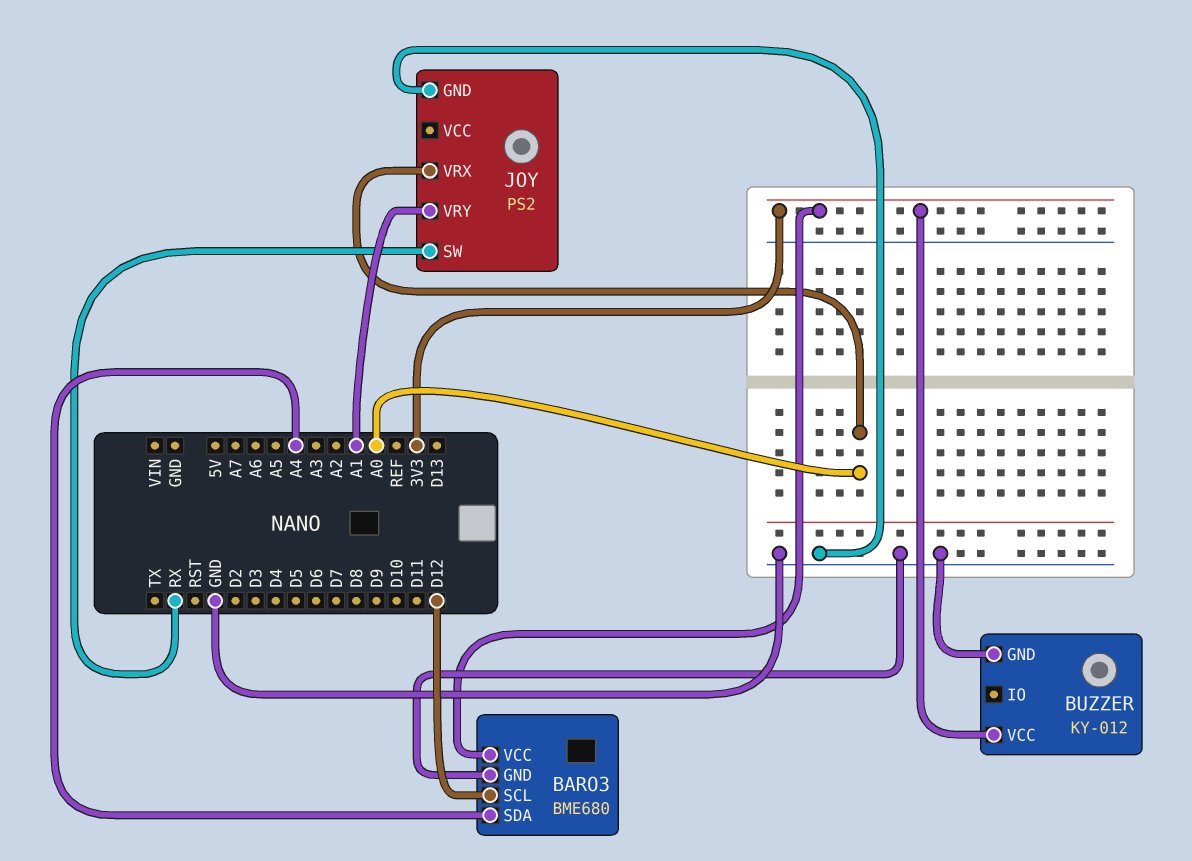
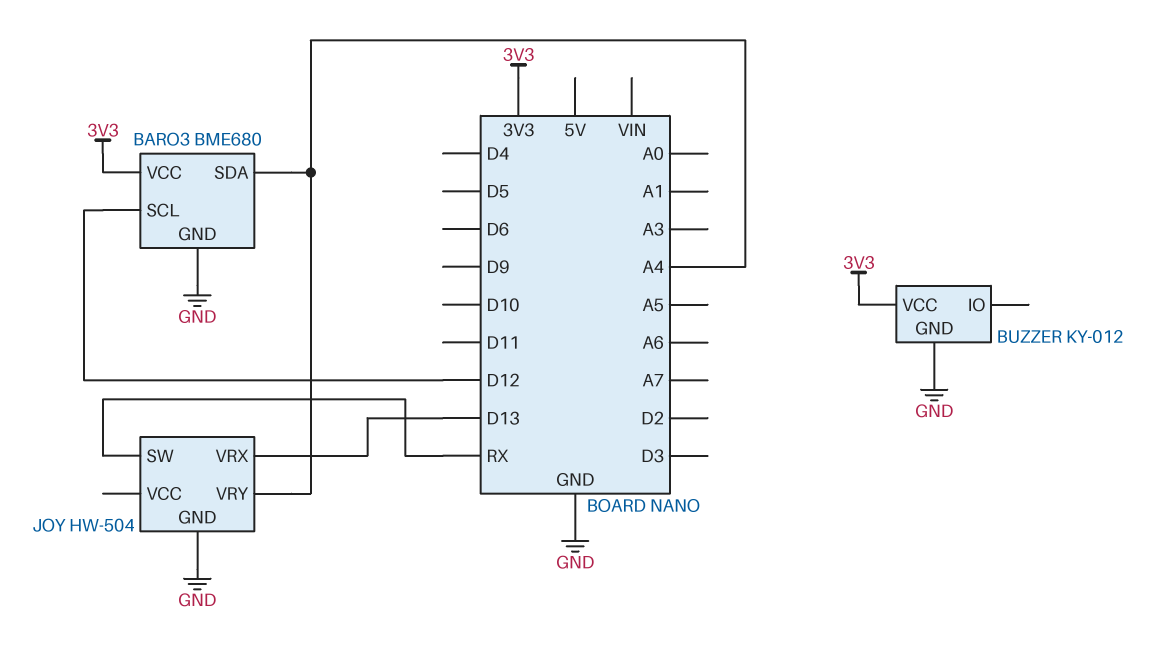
JOY: PS2 -> HW-504
JOY pin VRX: A0 -> D13
JOY pin VRY: A1 -> A4

